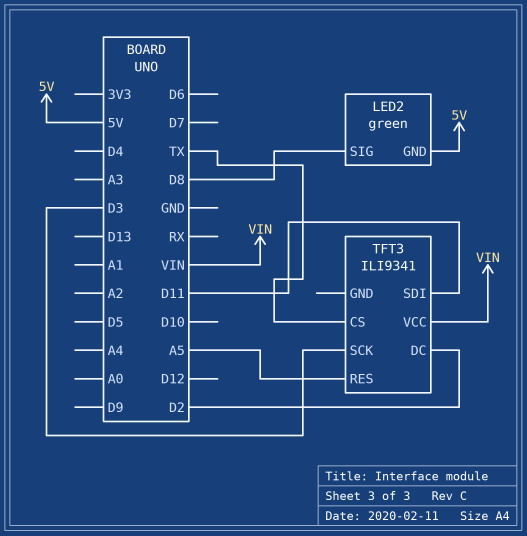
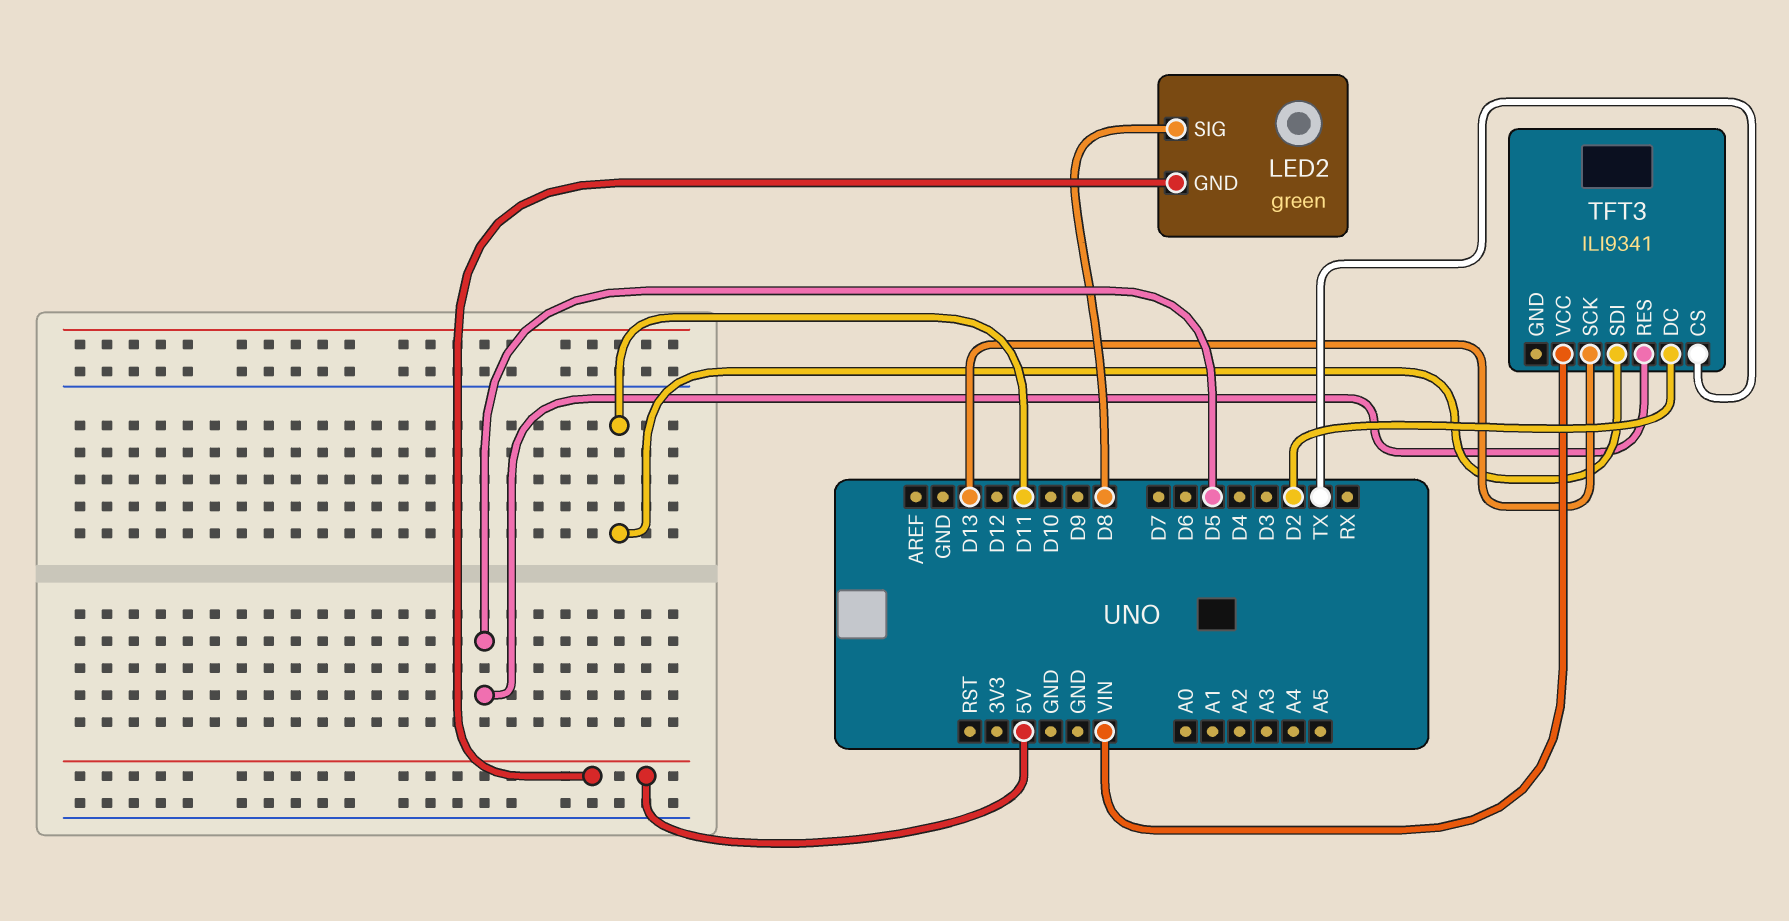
TFT3 pin RES: A5 -> D5
TFT3 pin SCK: D3 -> D13

